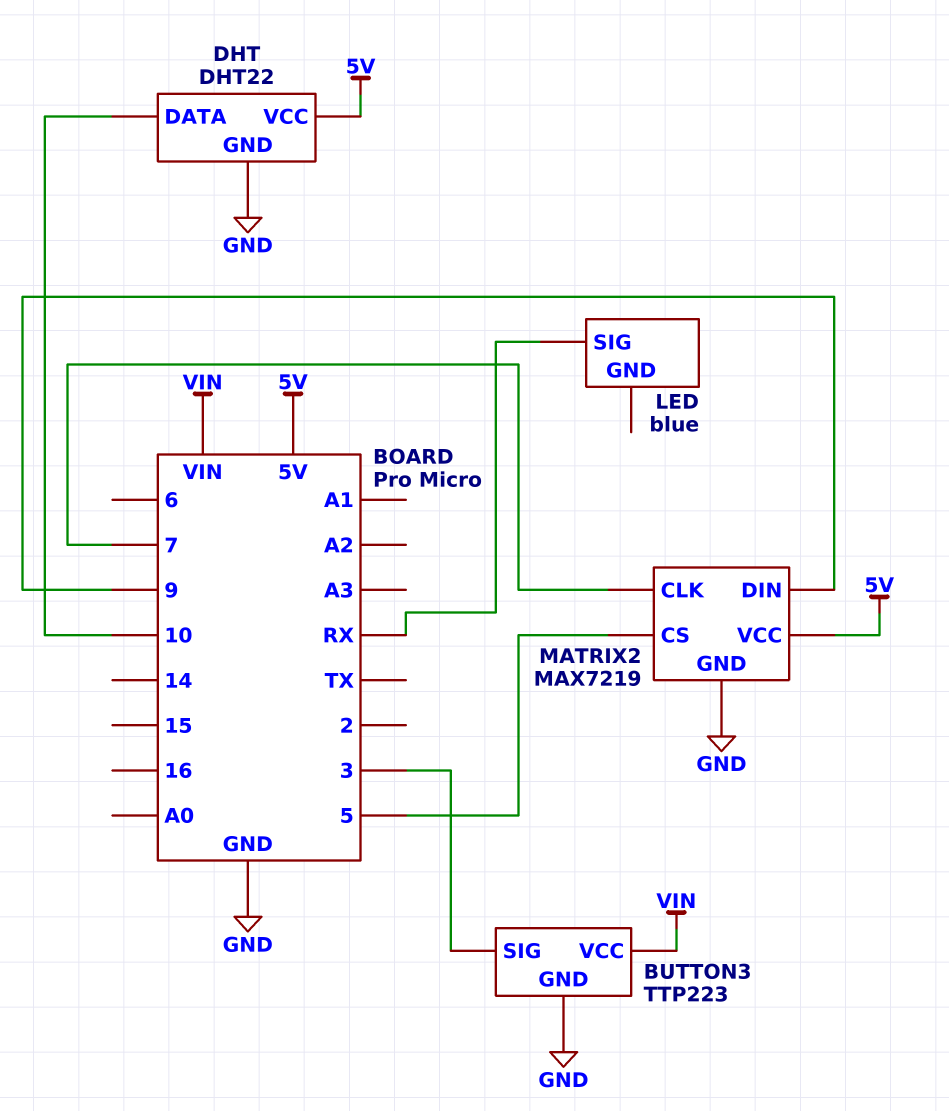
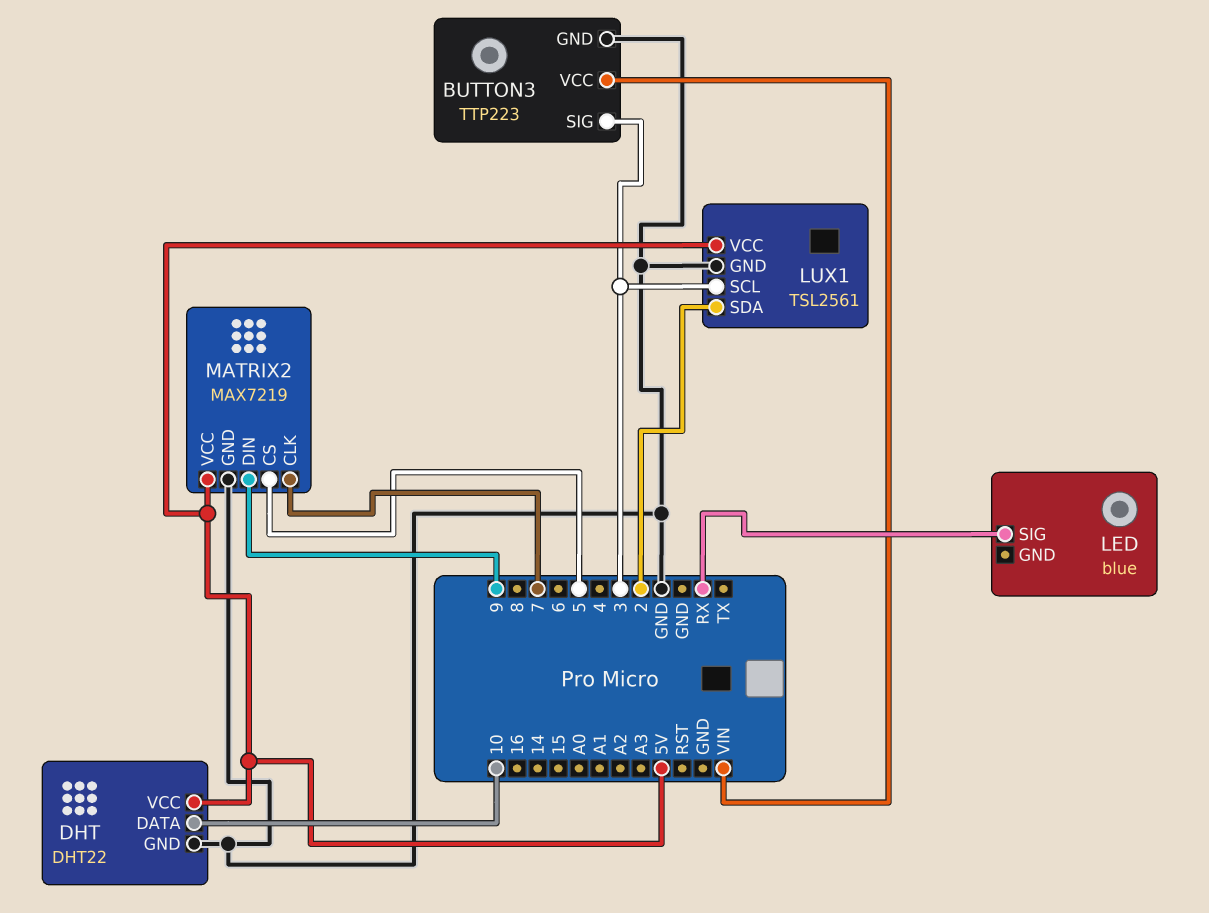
LUX1: none -> TSL2561
LUX1 pin GND: none -> GND
LUX1 pin SCL: none -> 3
LUX1 pin SDA: none -> 2
LUX1 pin VCC: none -> 5V

